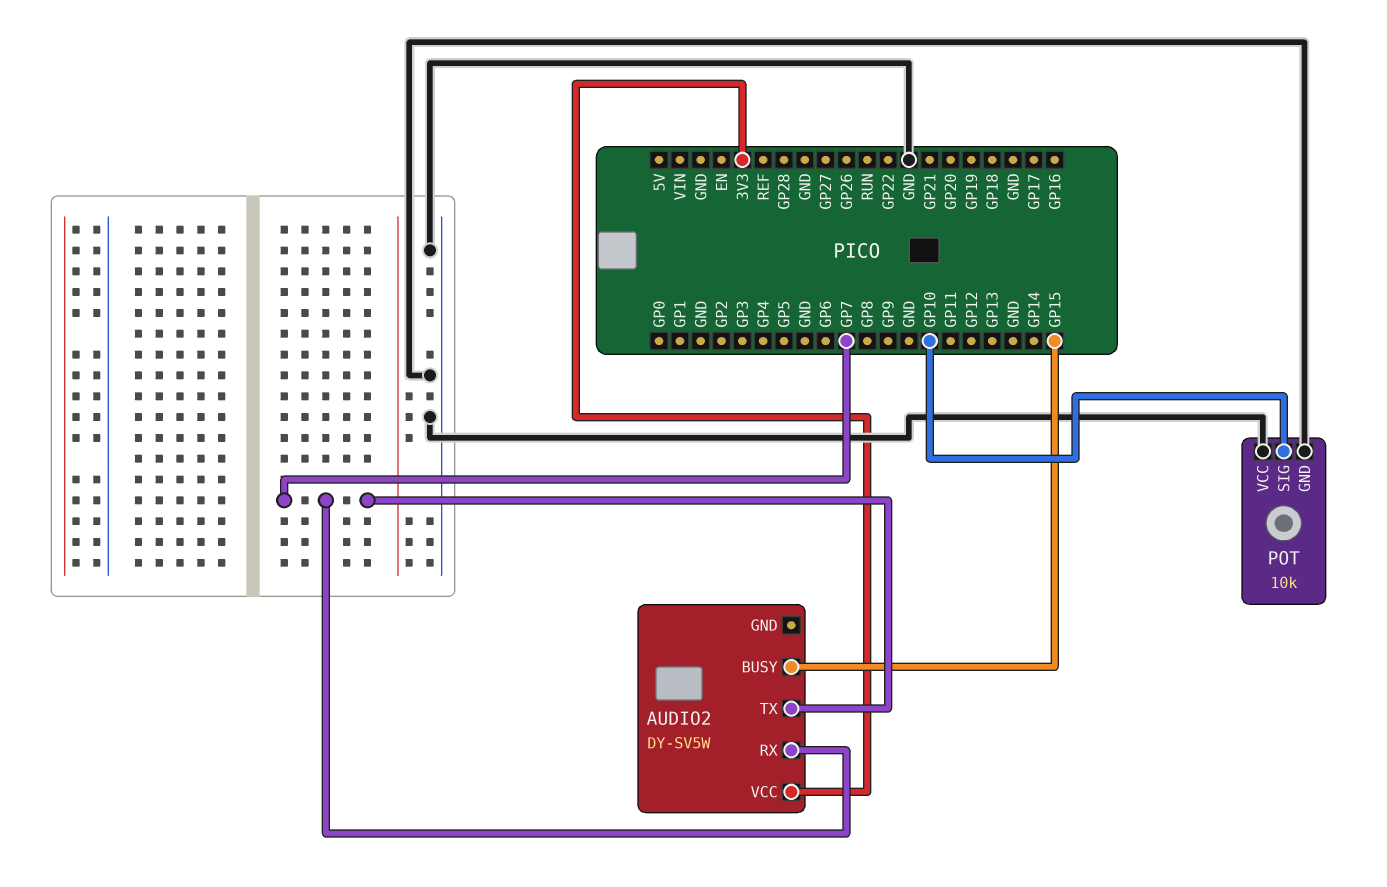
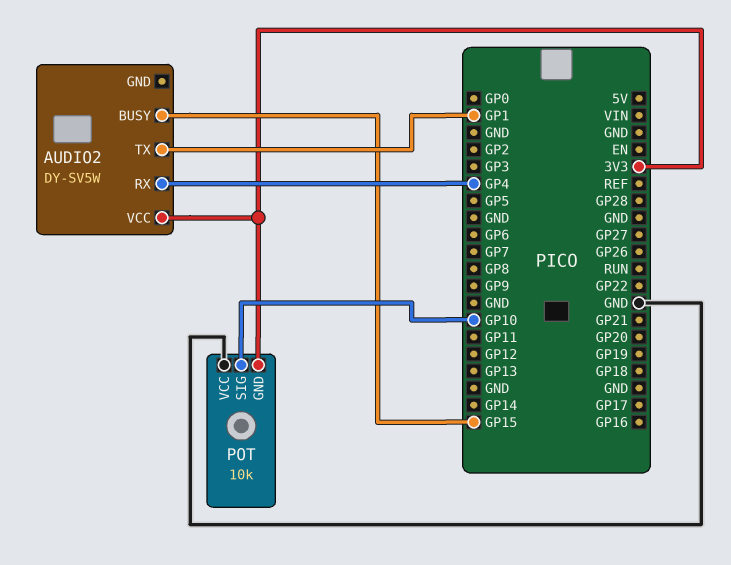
AUDIO2 pin RX: GP7 -> GP4
AUDIO2 pin TX: GP7 -> GP1
POT pin GND: GND -> 3V3

